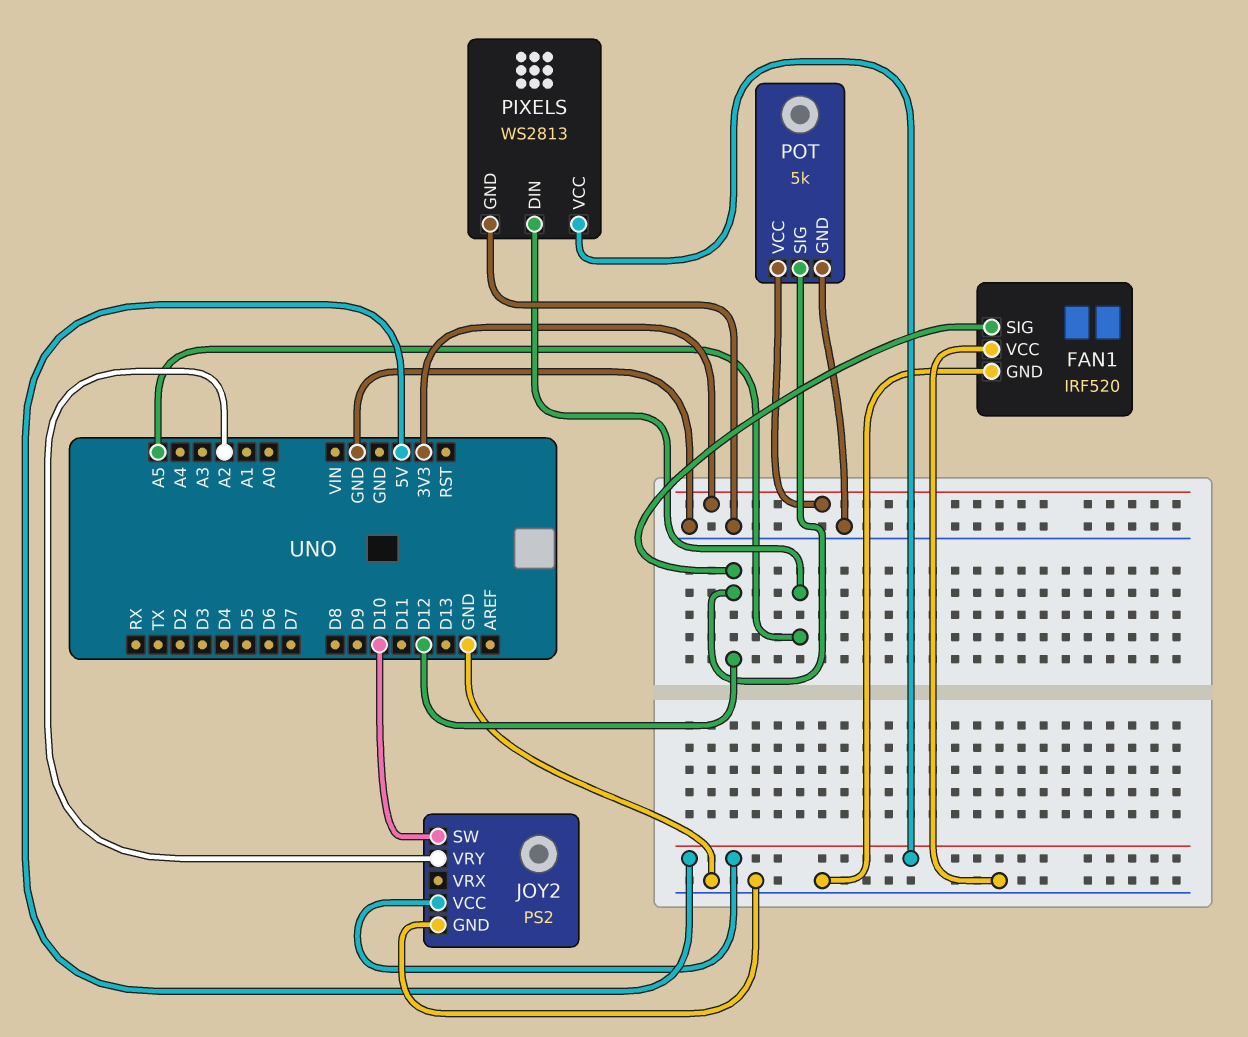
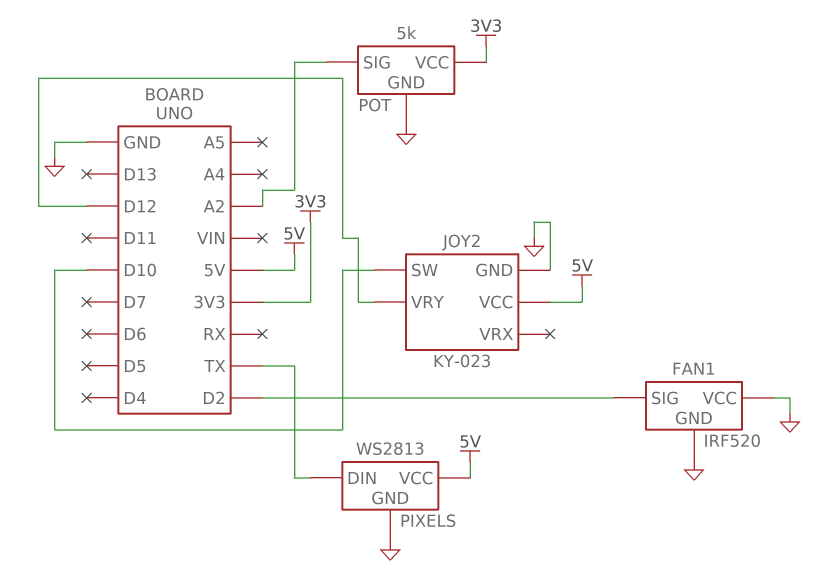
FAN1 pin SIG: D12 -> D2
JOY2: PS2 -> KY-023
JOY2 pin VRY: A2 -> D12
PIXELS pin DIN: A5 -> TX
POT pin SIG: D12 -> A2

